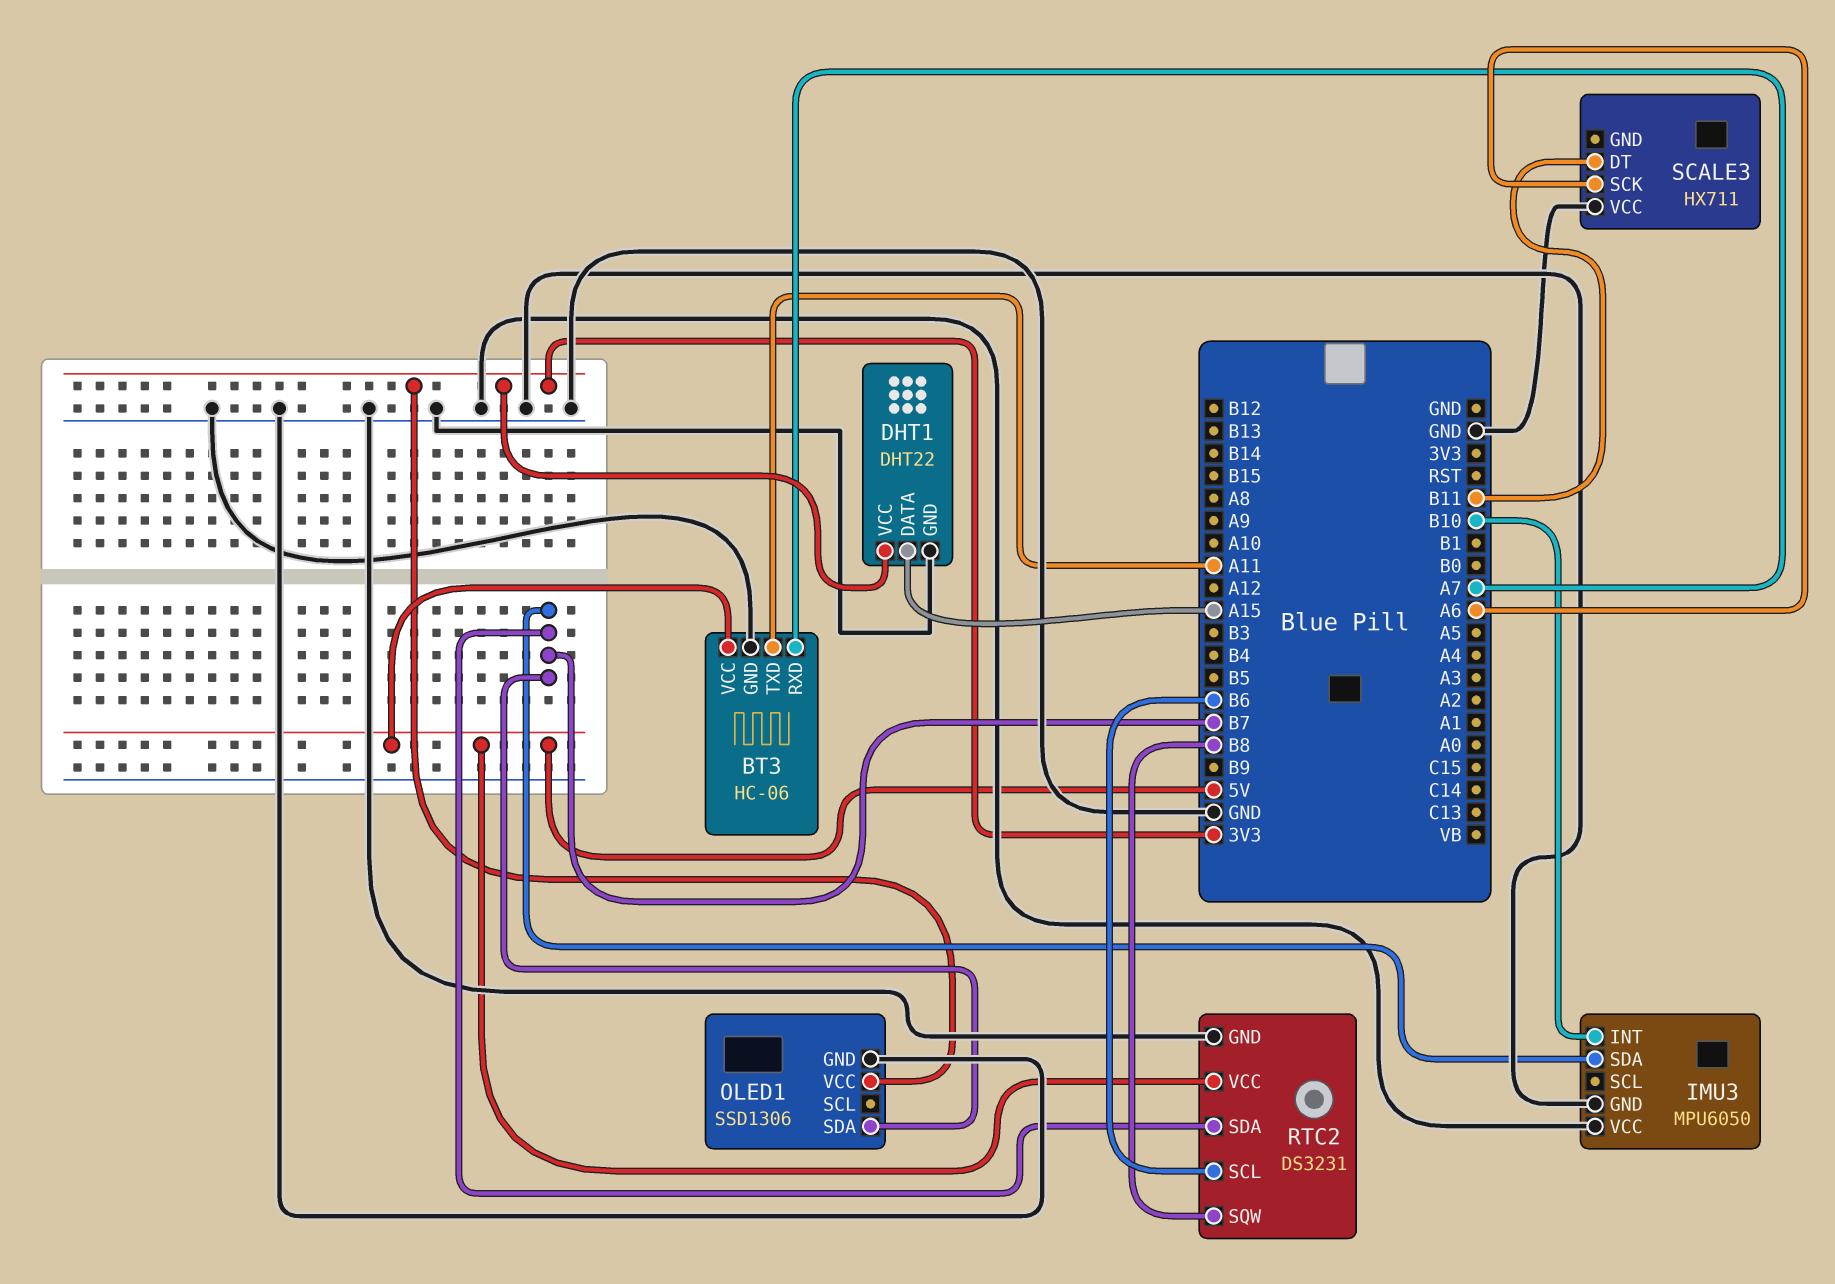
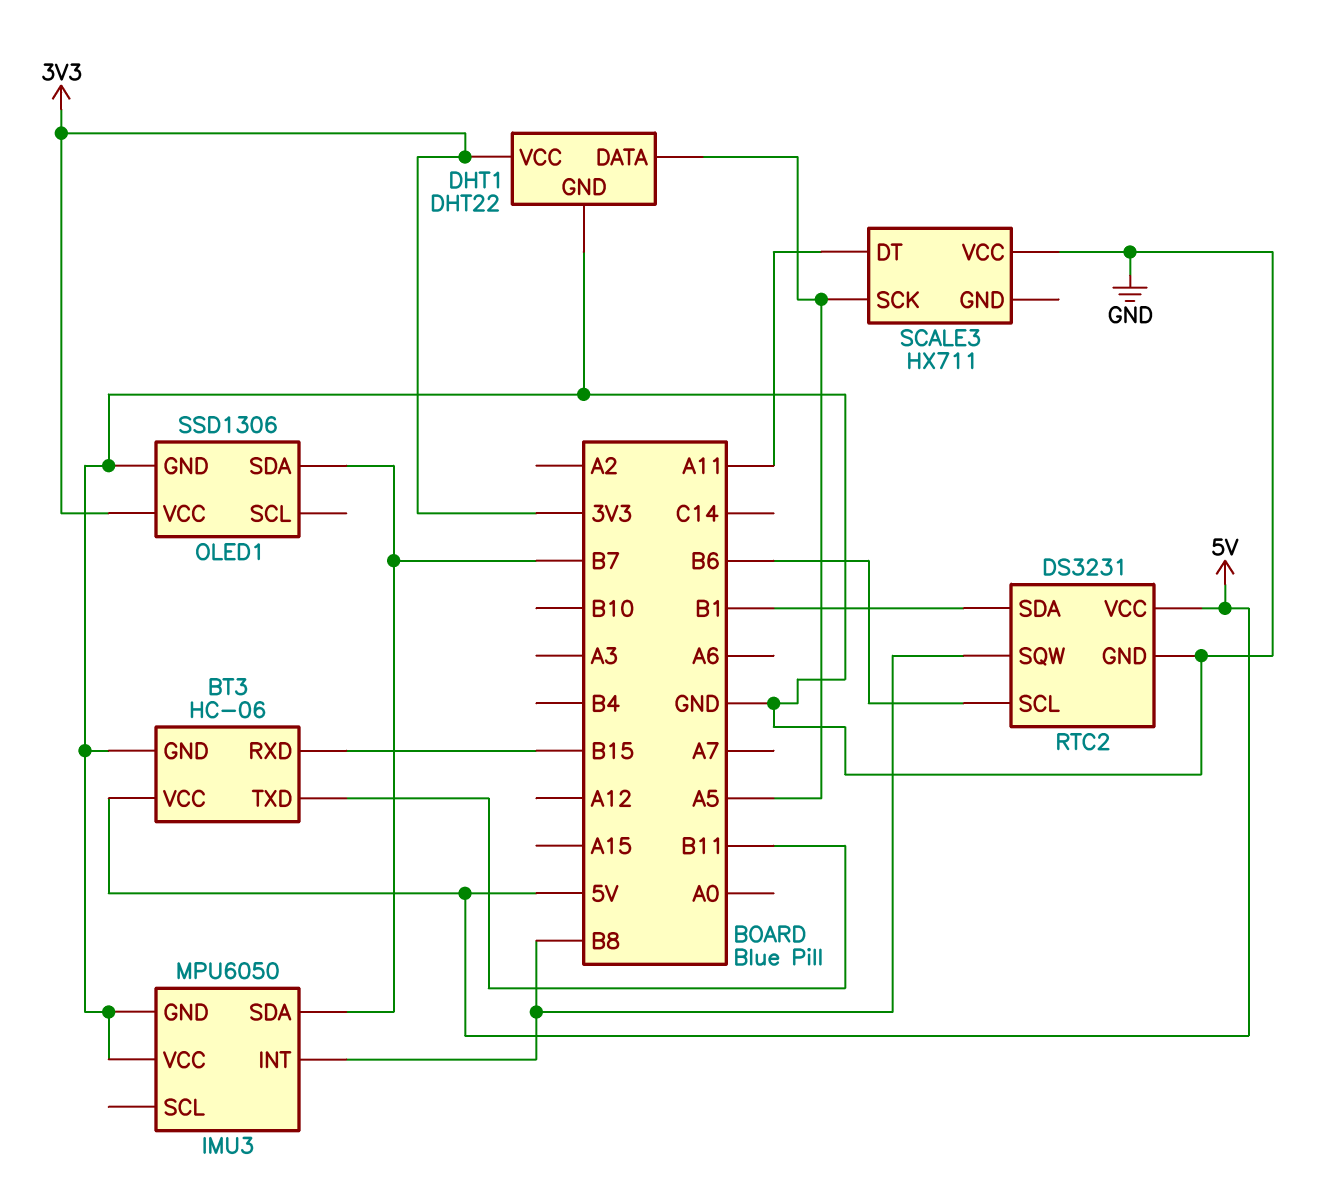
BT3 pin RXD: A7 -> B15
BT3 pin TXD: A11 -> B11
DHT1 pin DATA: A15 -> A5
IMU3 pin INT: B10 -> B8
RTC2 pin SDA: B7 -> B1
SCALE3 pin DT: B11 -> A11
SCALE3 pin SCK: A6 -> A5

